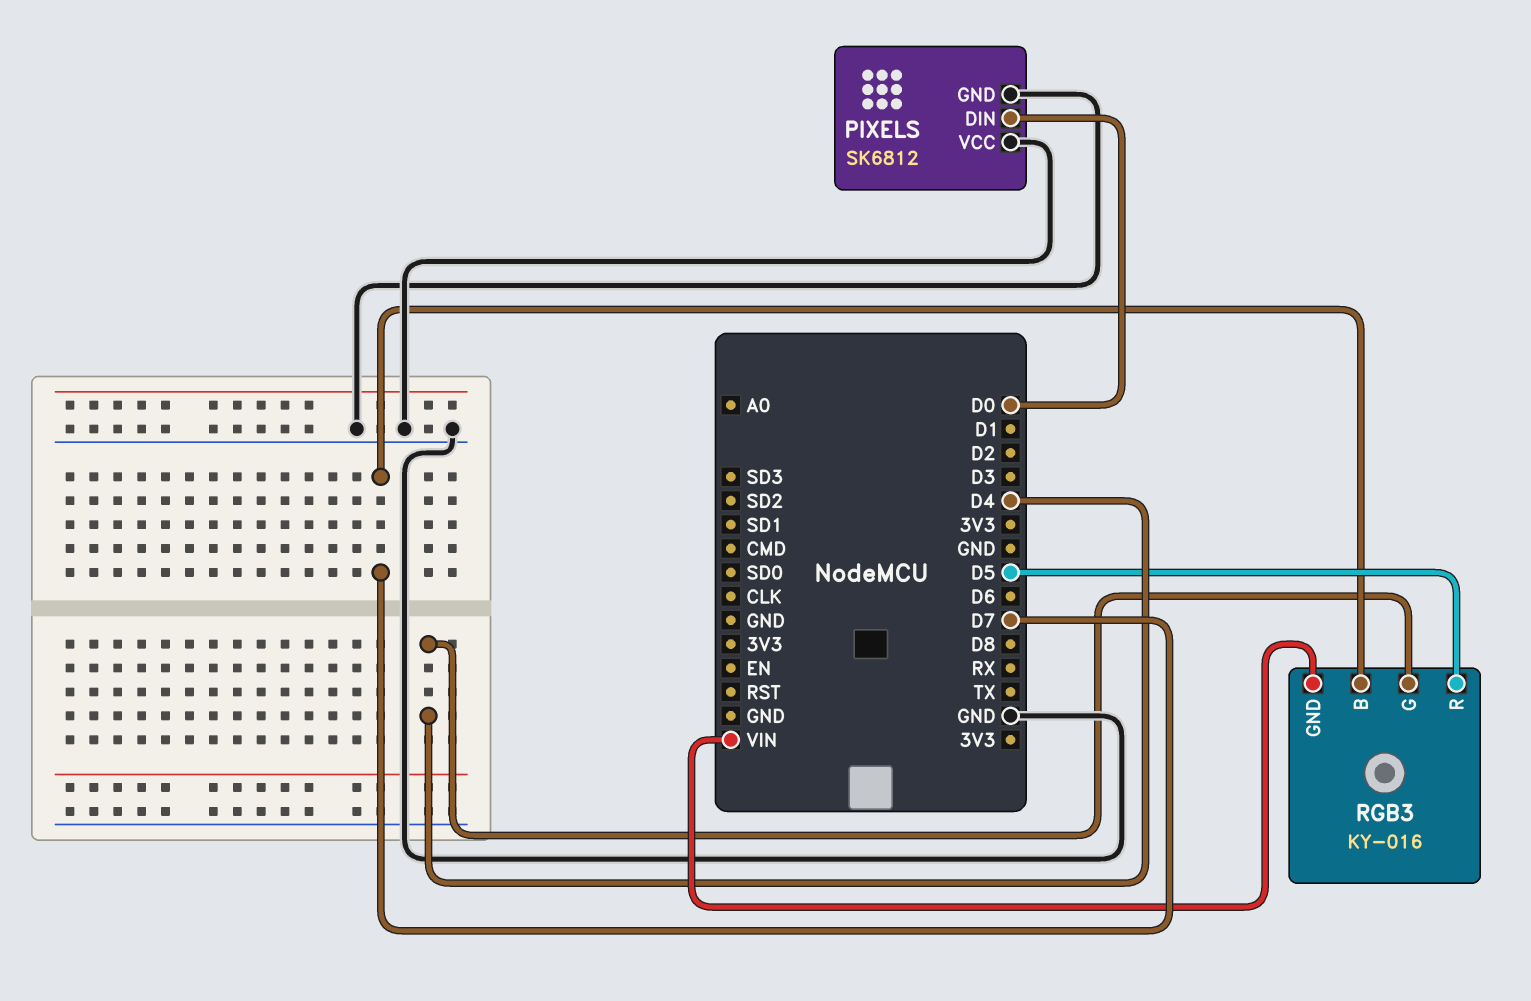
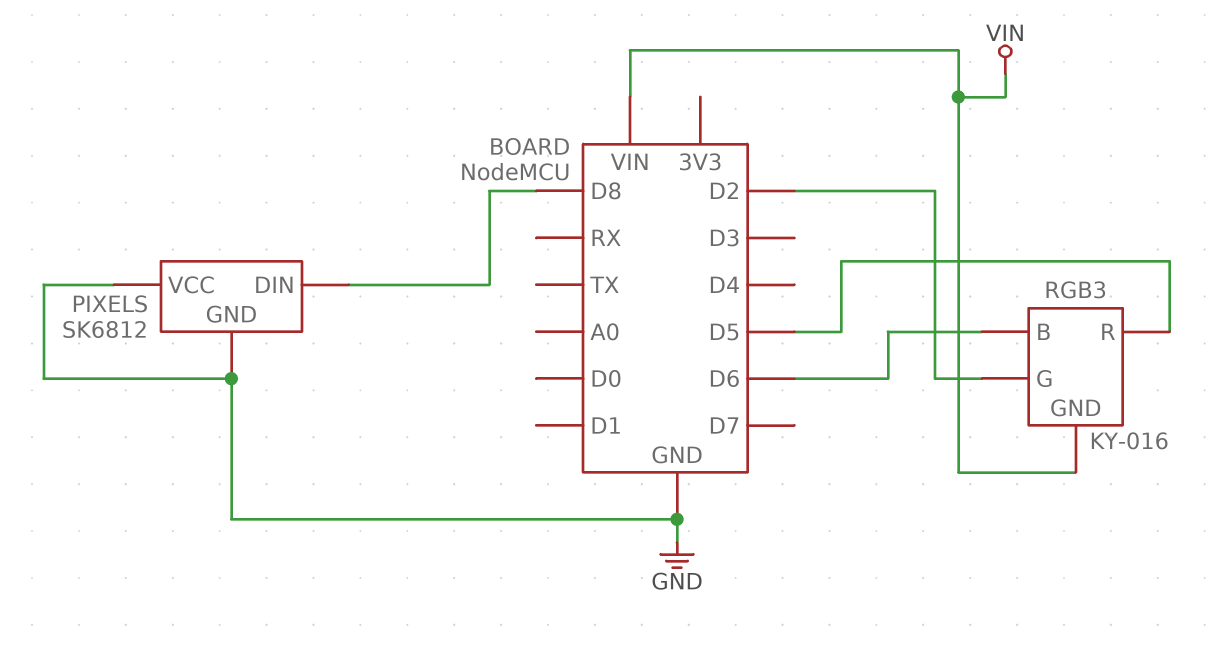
PIXELS pin DIN: D0 -> D8
RGB3 pin B: D7 -> D6
RGB3 pin G: D4 -> D2

